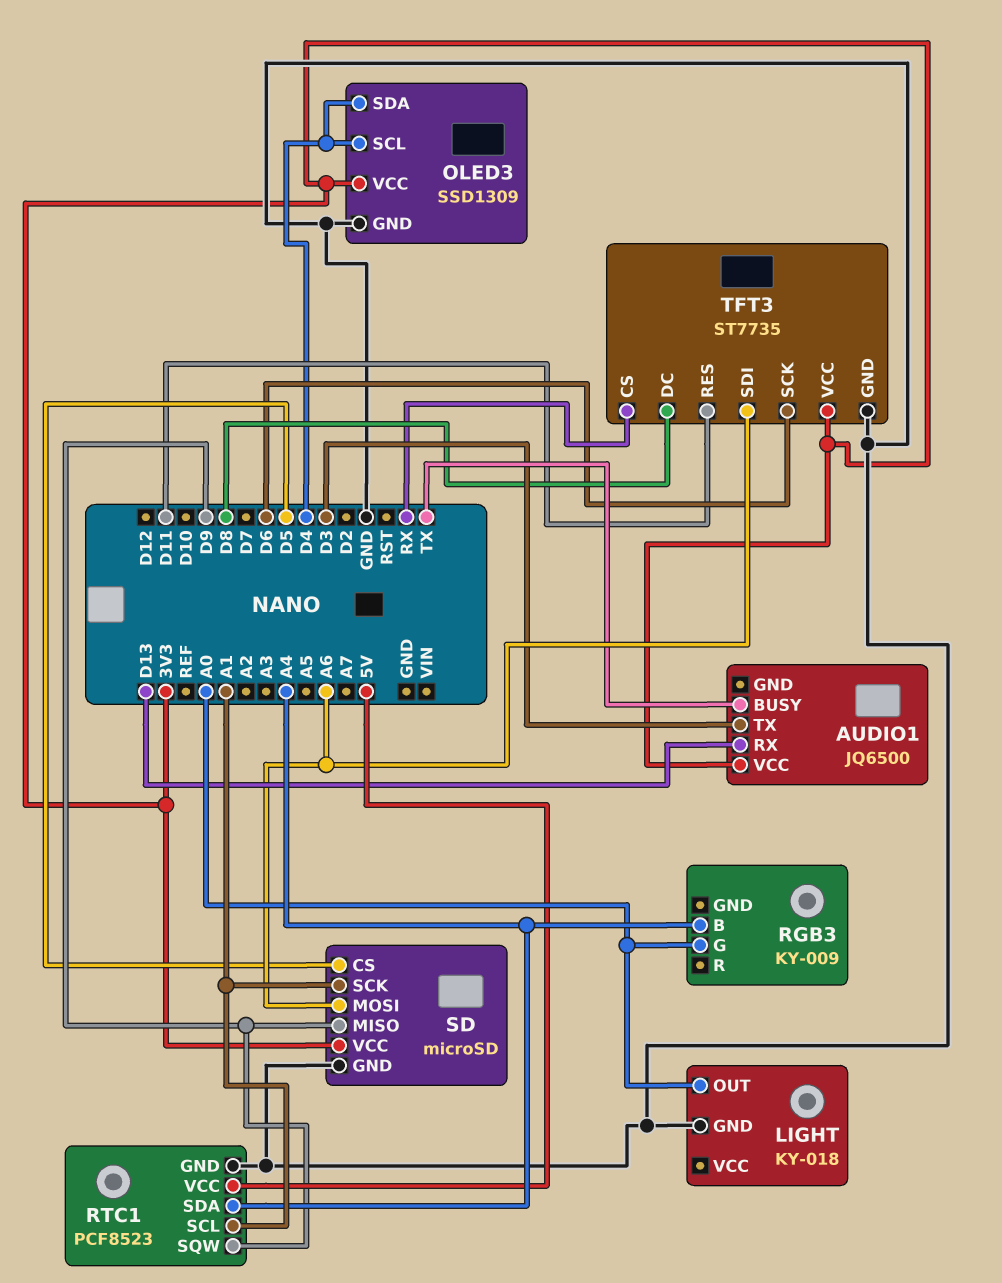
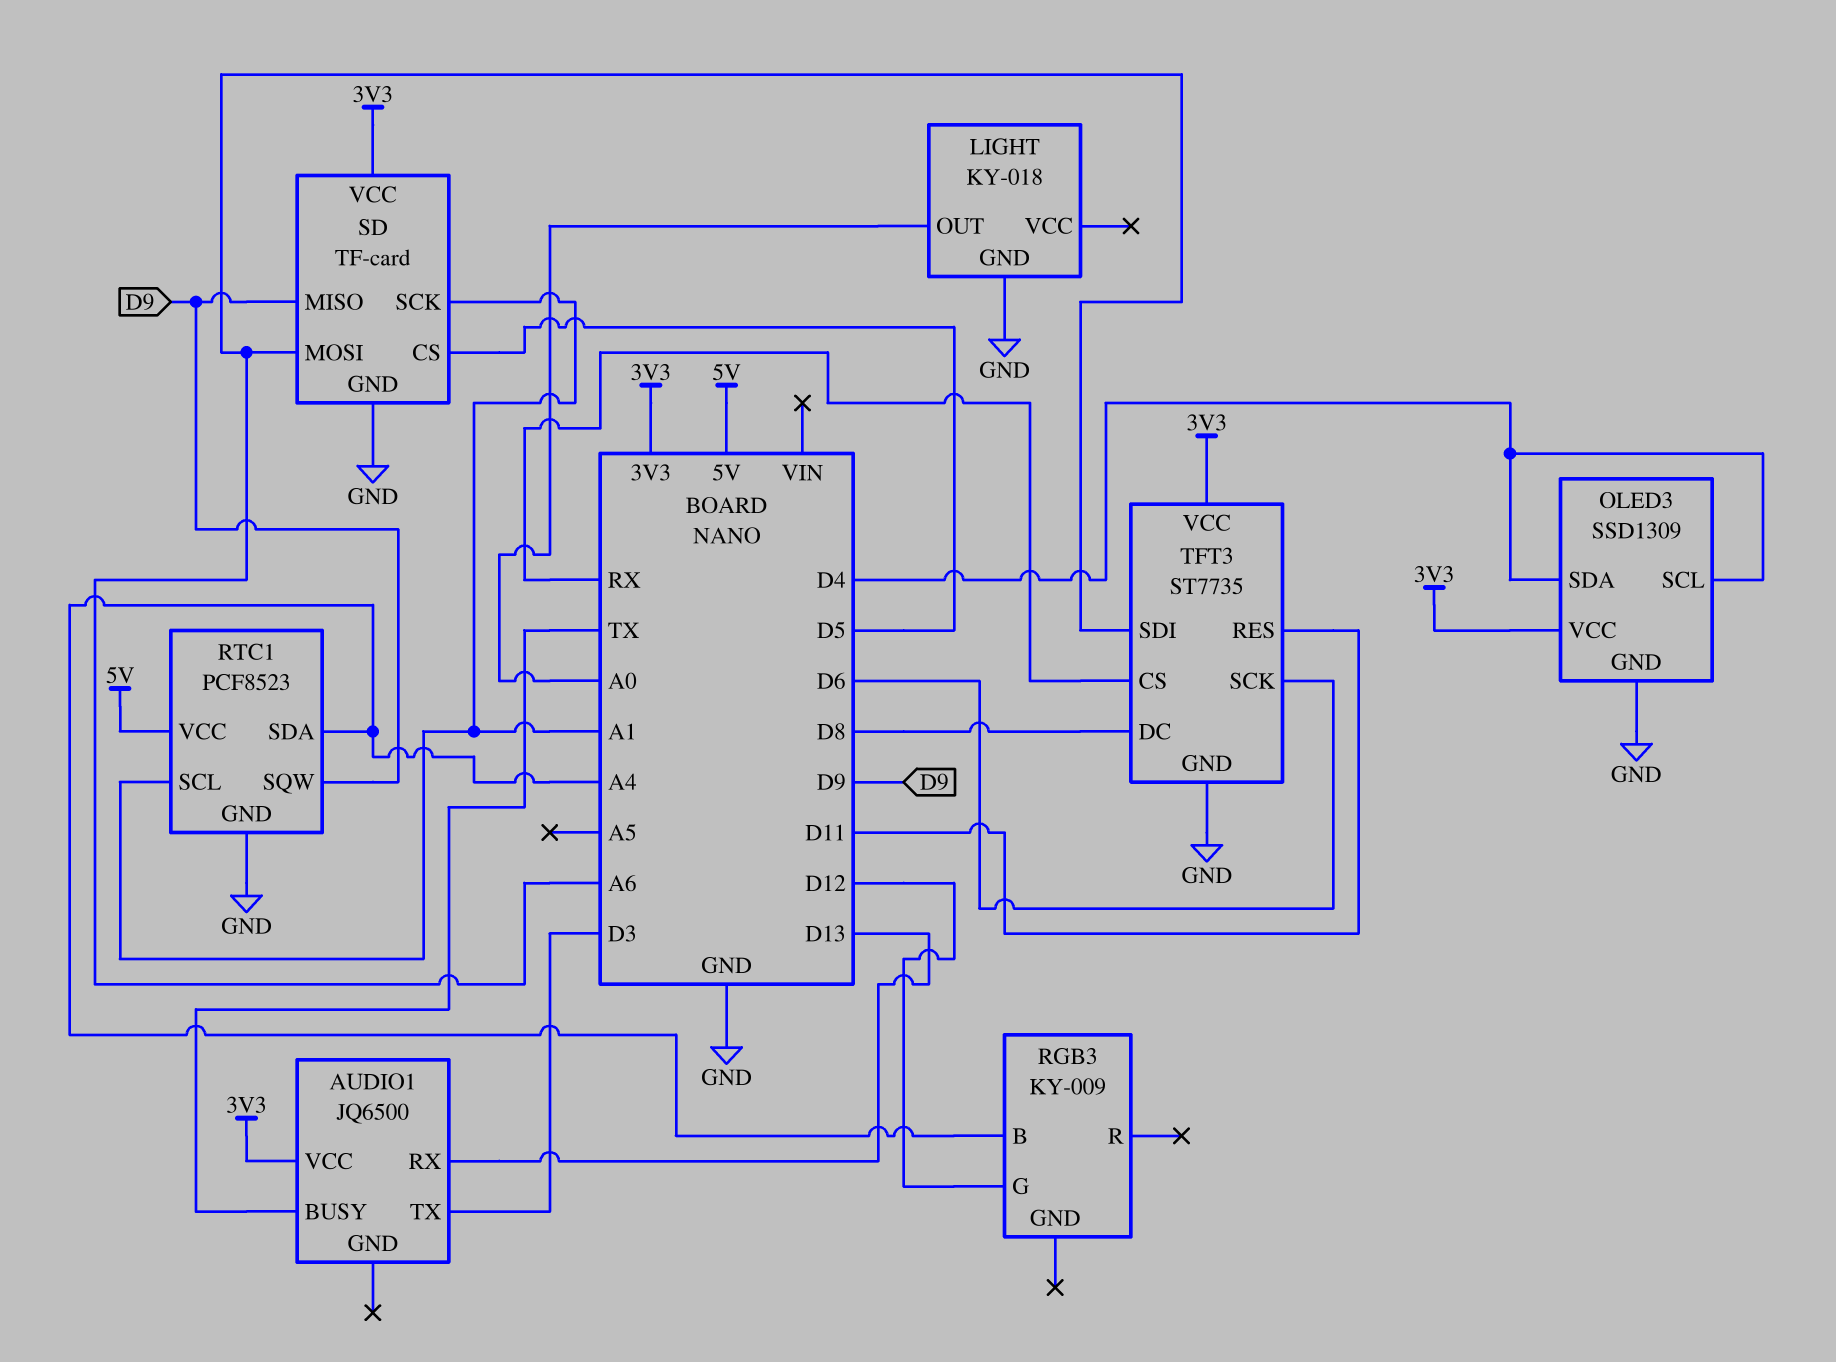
RGB3 pin G: A0 -> D12
SD: microSD -> TF-card

